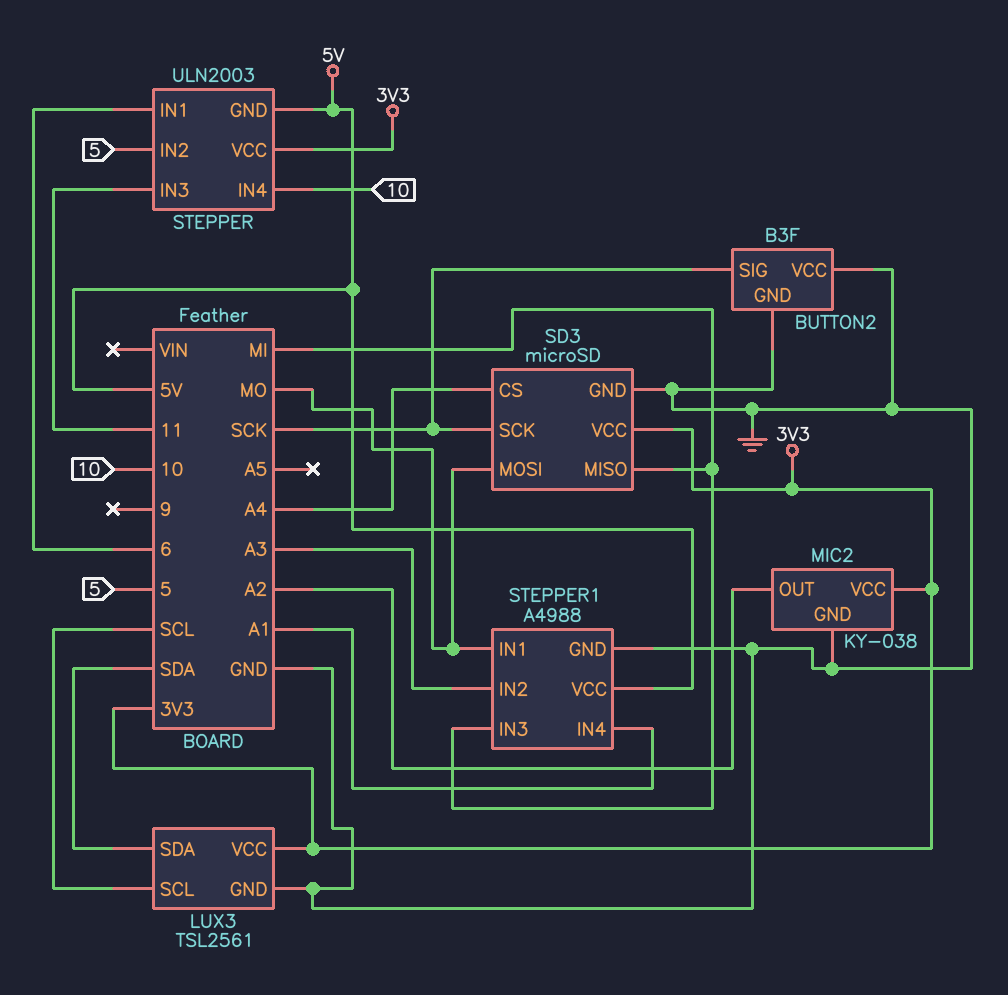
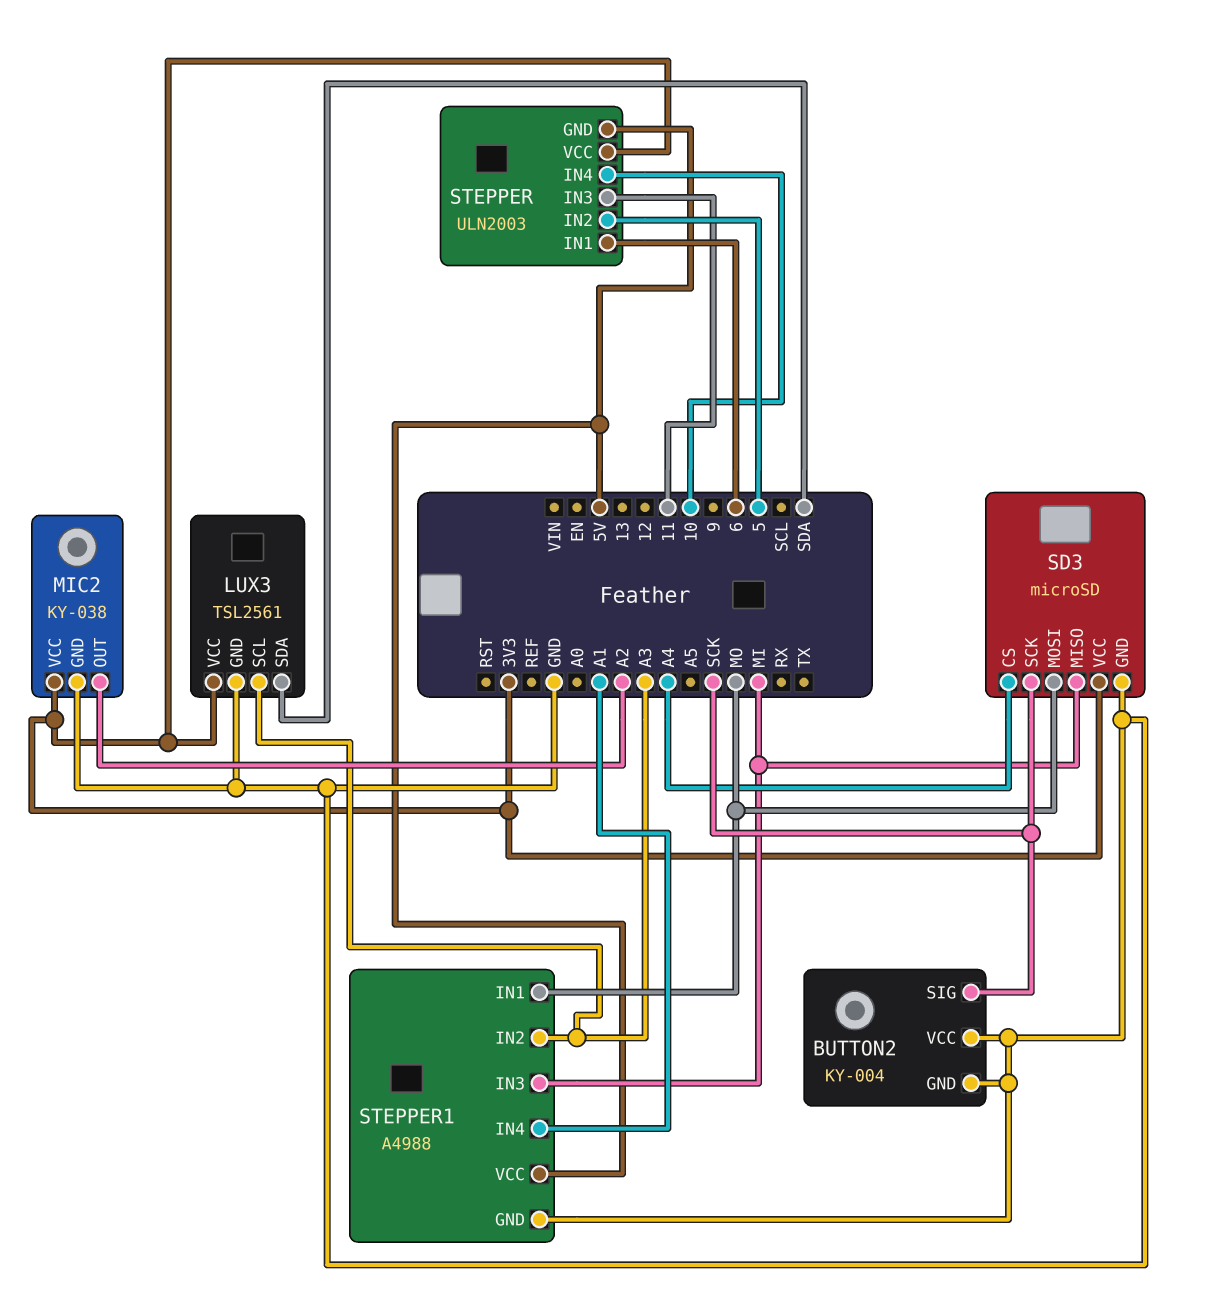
BUTTON2: B3F -> KY-004
LUX3 pin SCL: SCL -> A3

